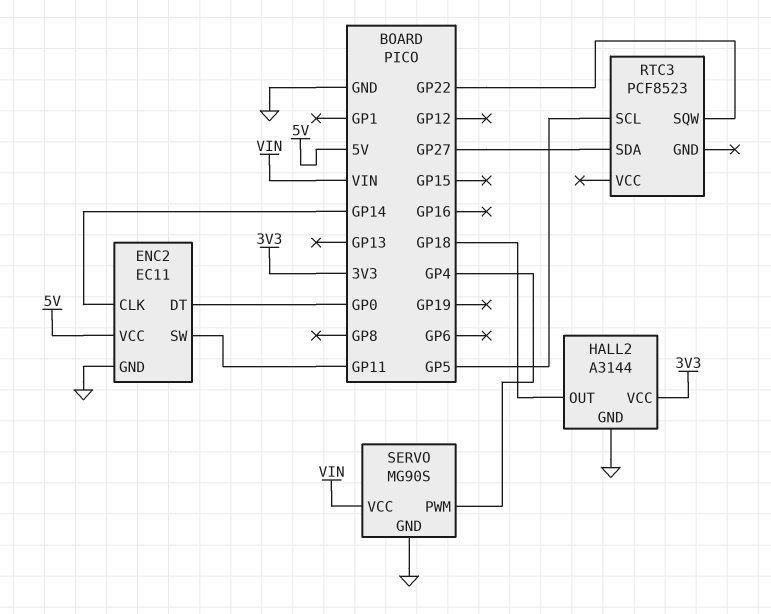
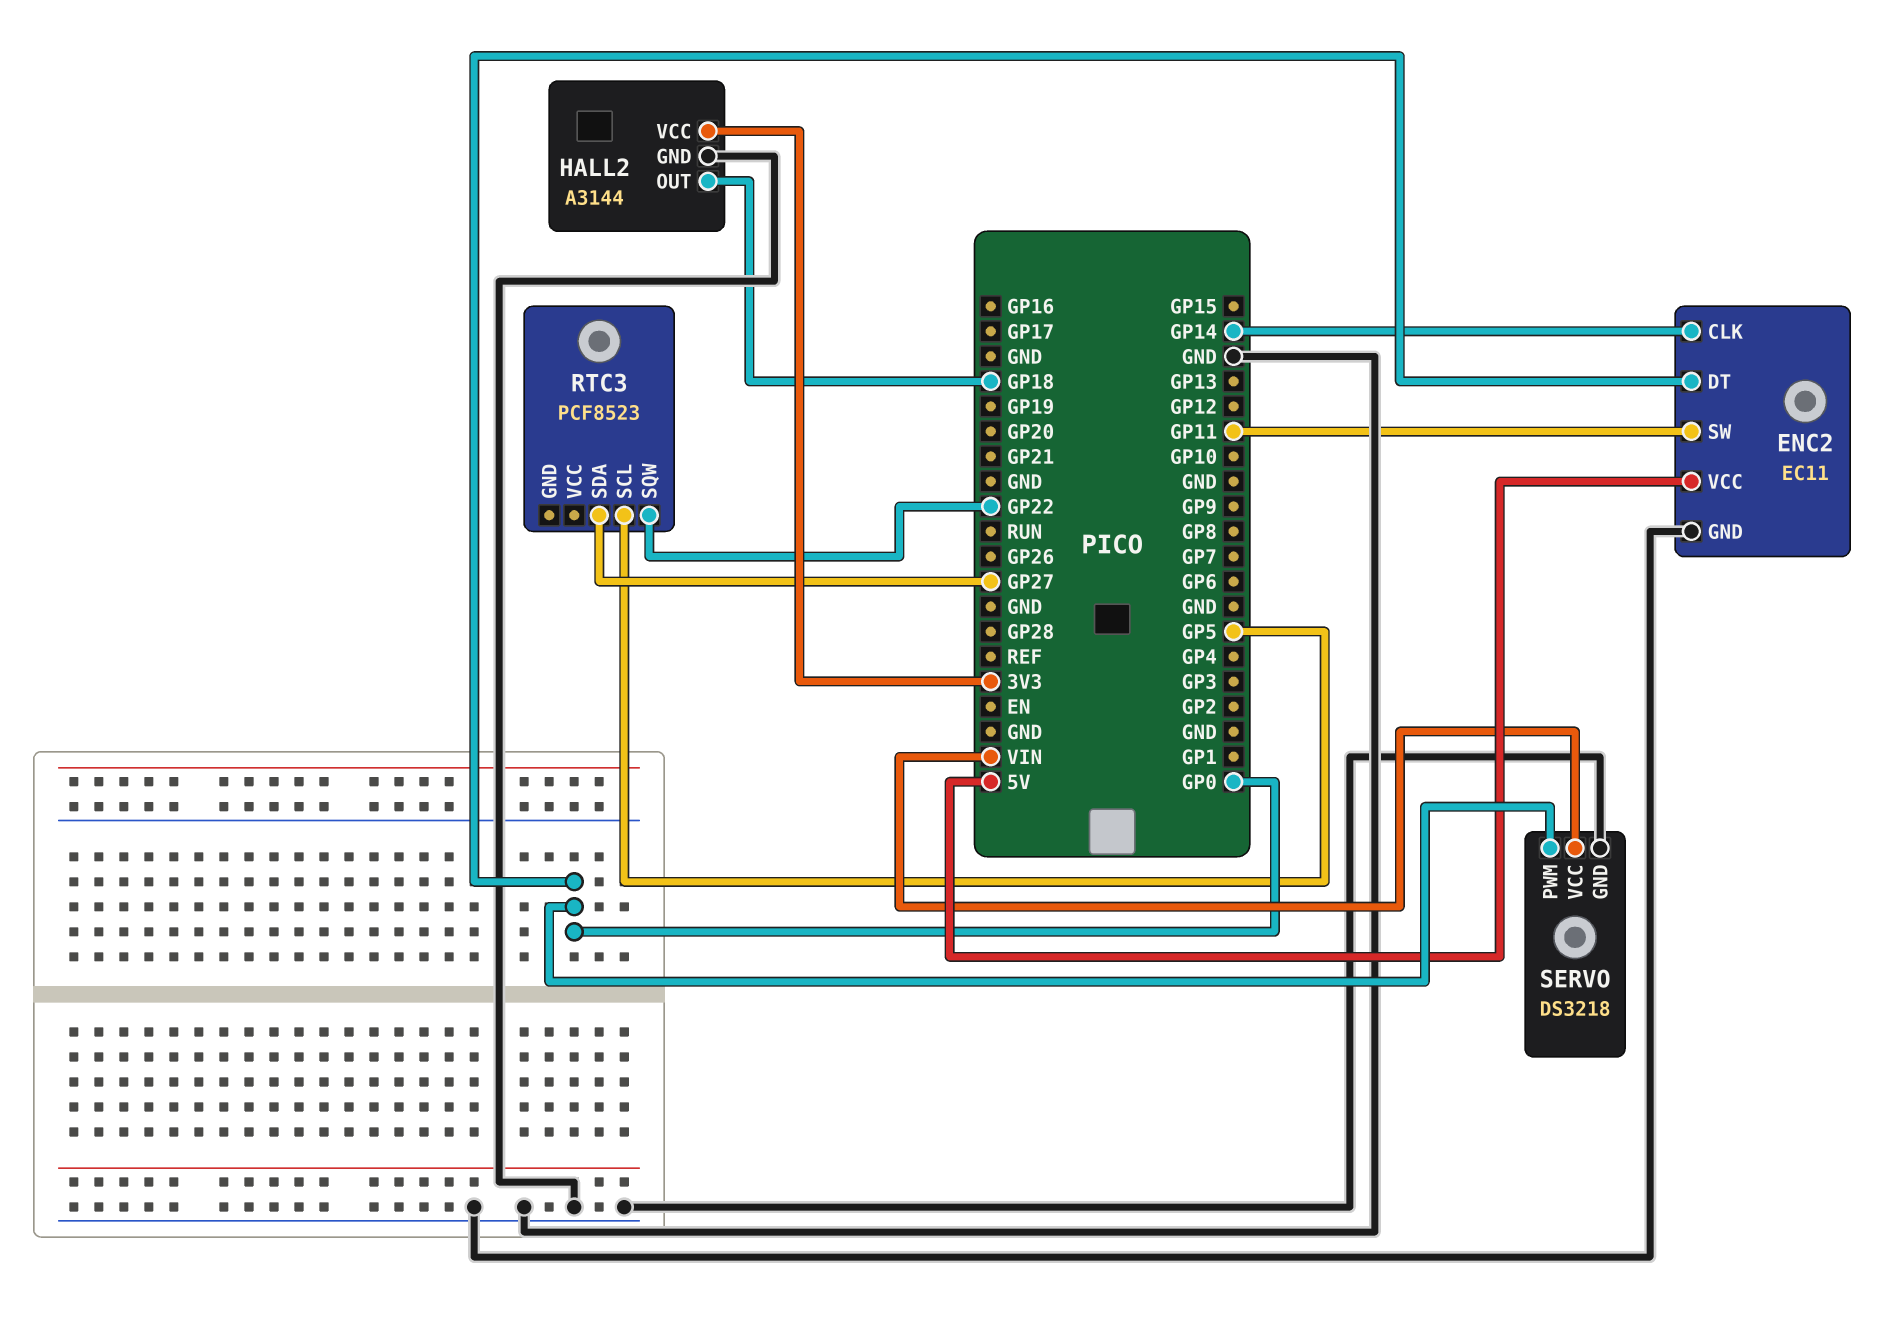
SERVO: MG90S -> DS3218
SERVO pin PWM: GP4 -> GP0

